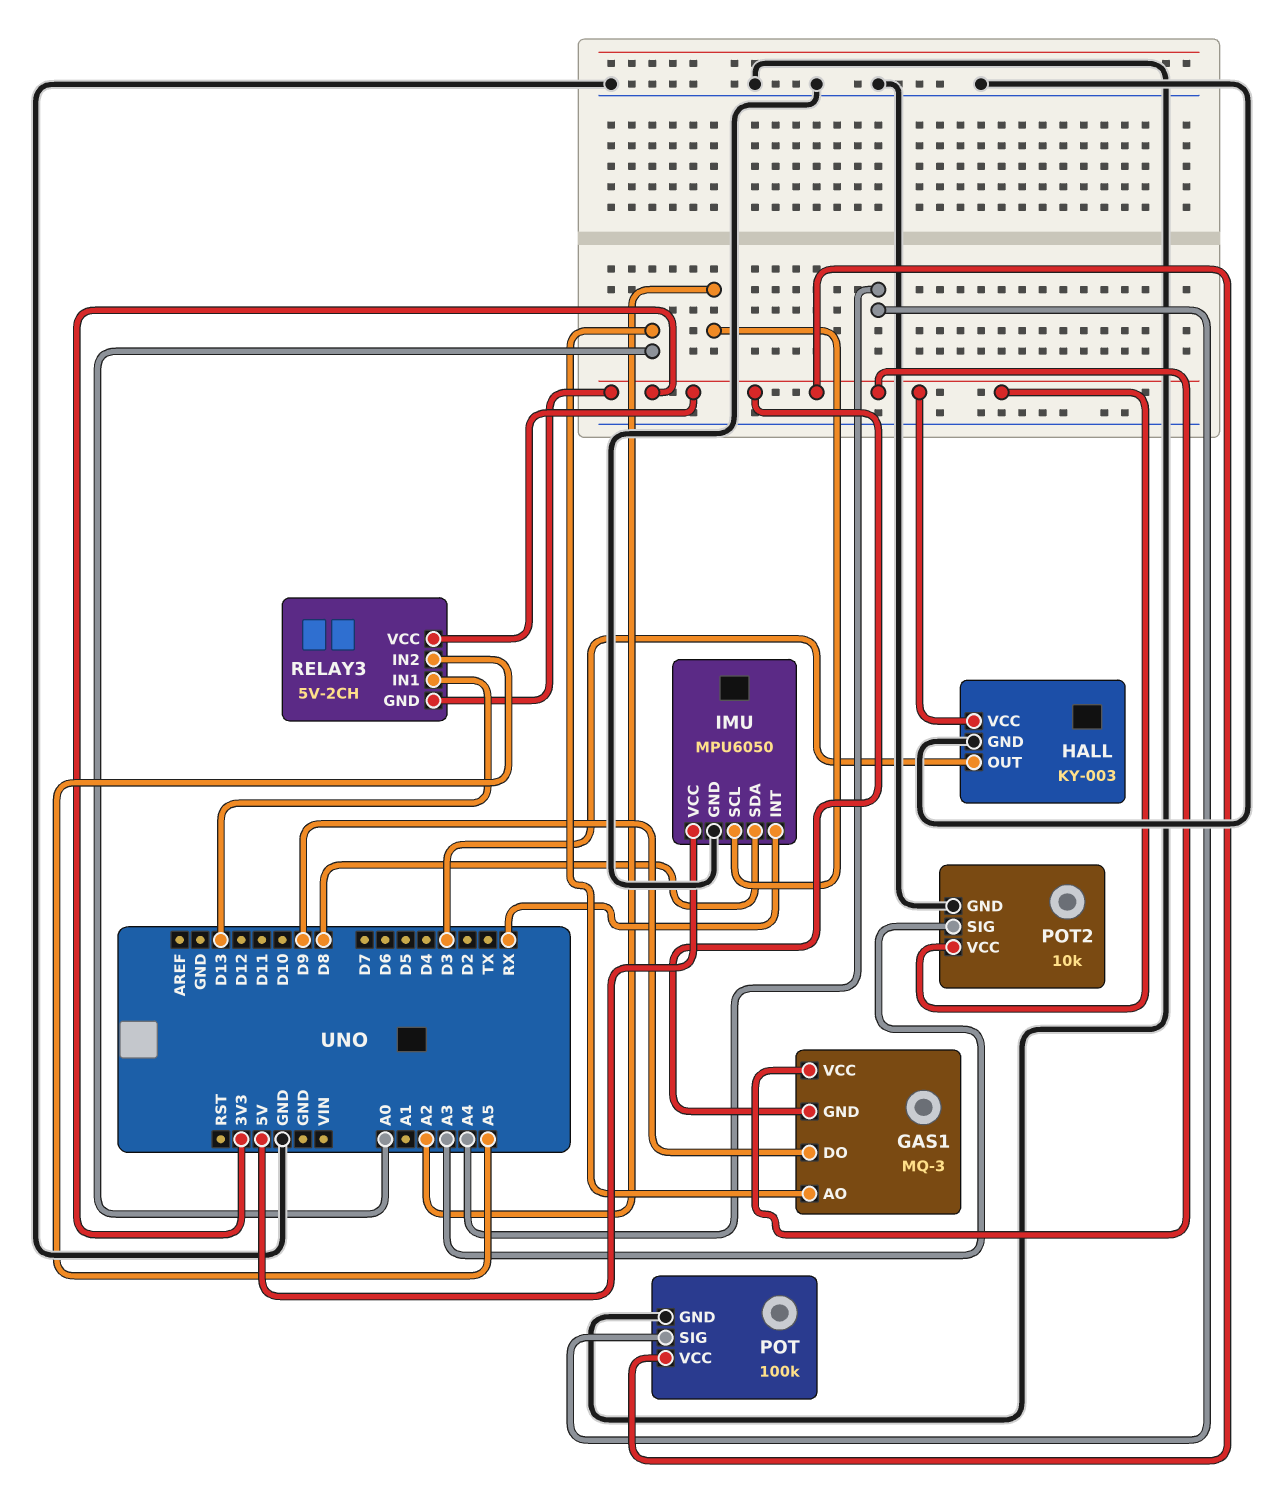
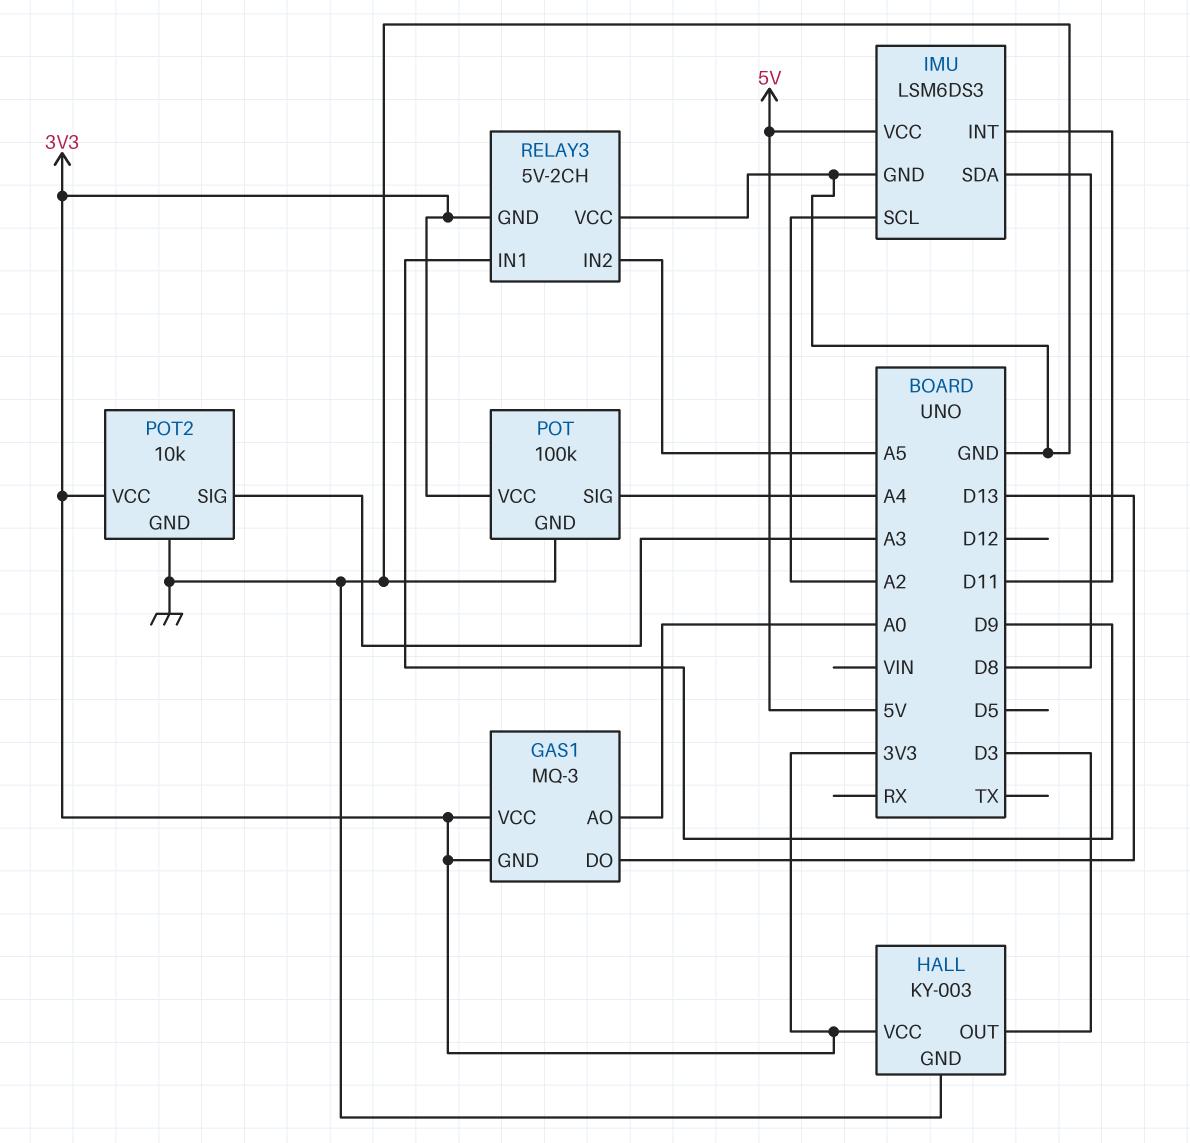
GAS1 pin DO: D9 -> D13
IMU: MPU6050 -> LSM6DS3
IMU pin INT: RX -> D11
RELAY3 pin IN1: D13 -> D9
RELAY3 pin VCC: 3V3 -> GND

